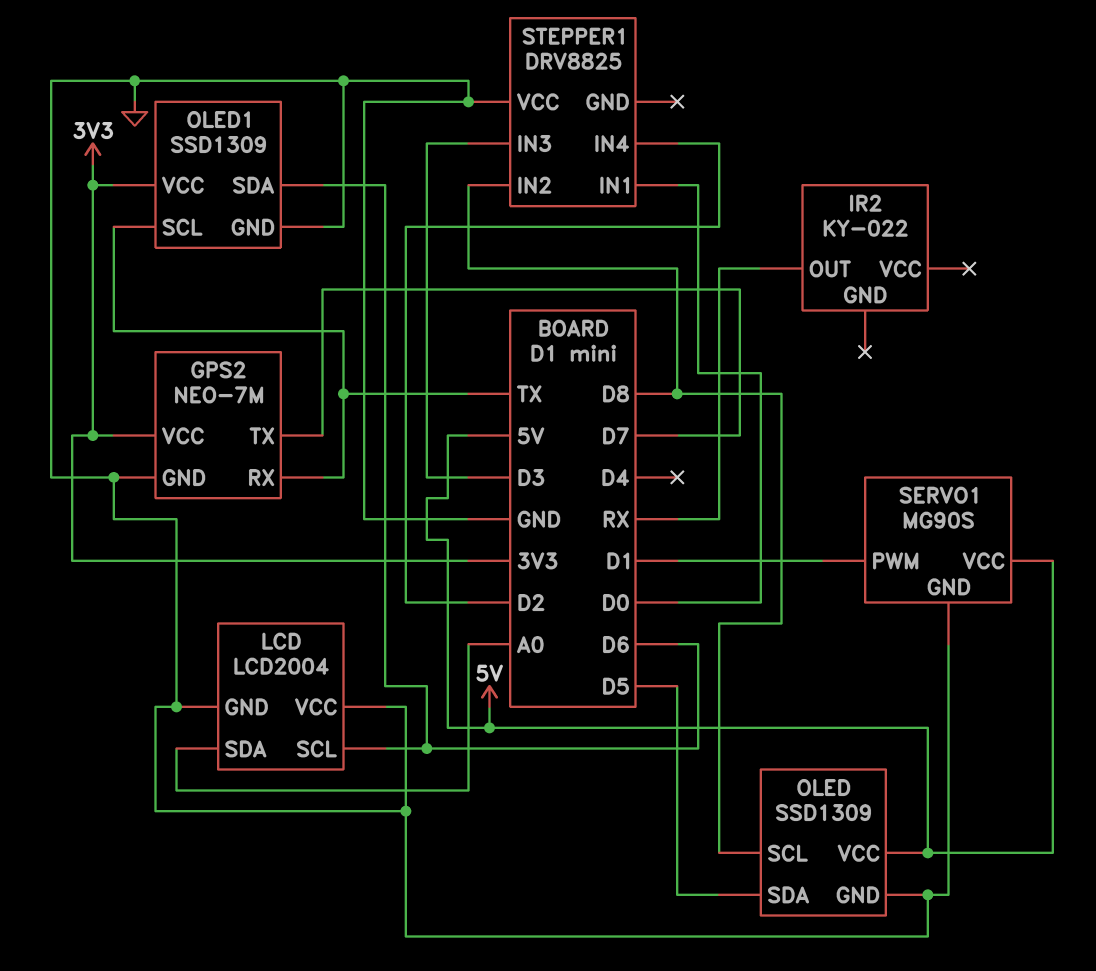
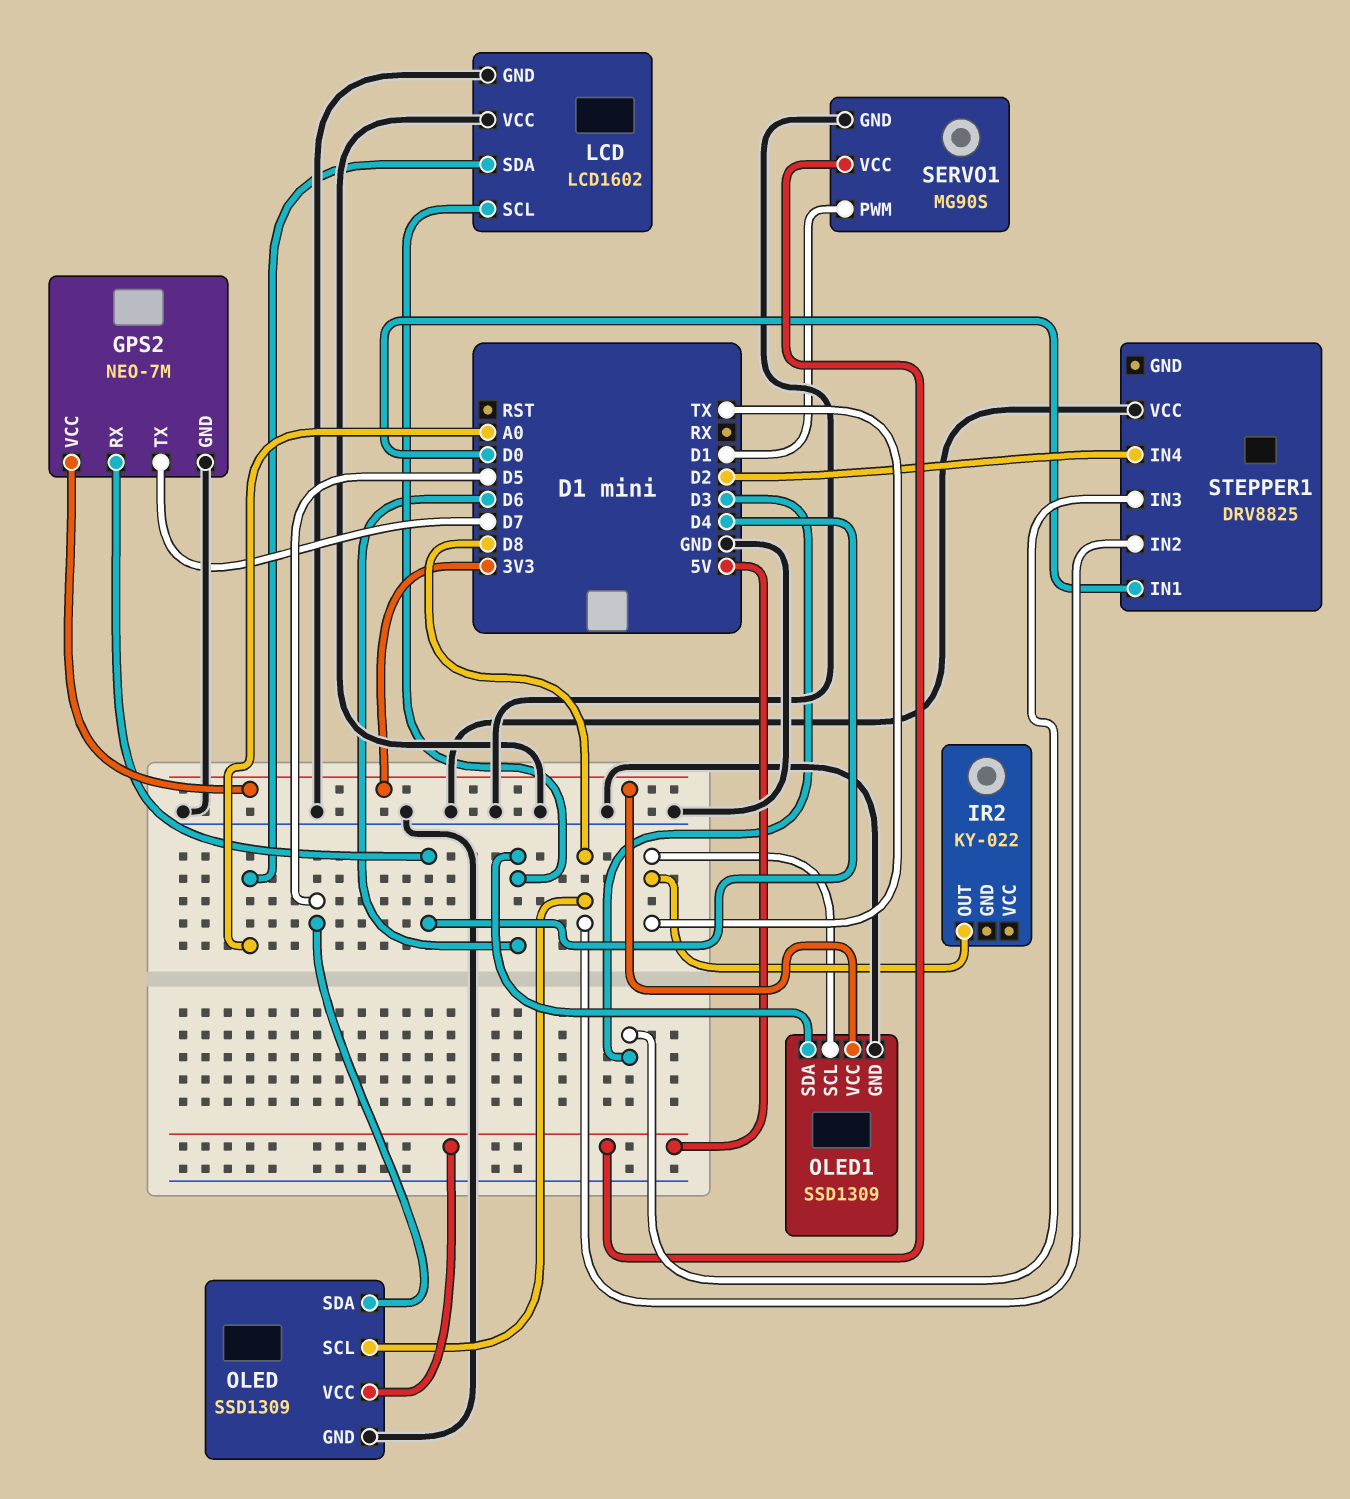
GPS2 pin RX: TX -> D4
IR2 pin OUT: RX -> TX
LCD: LCD2004 -> LCD1602

